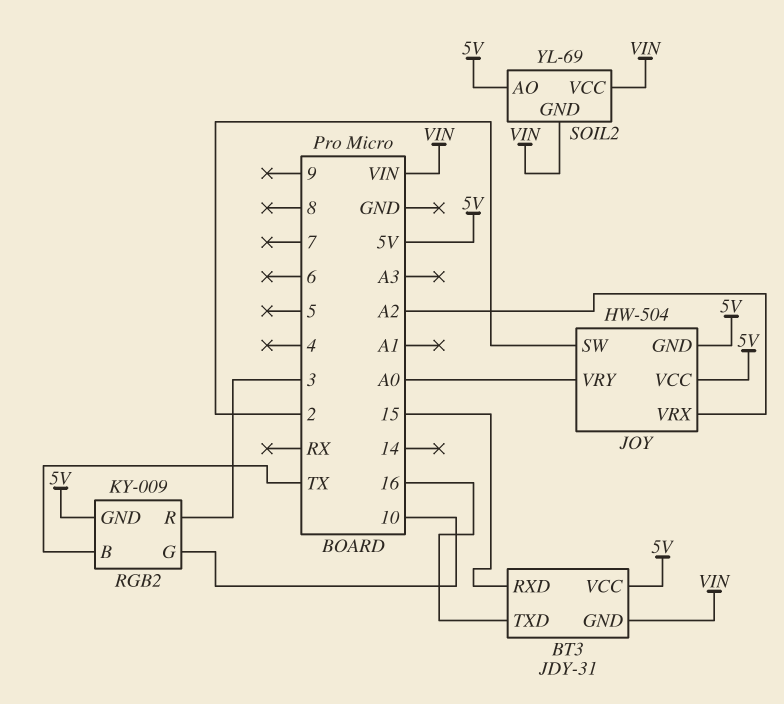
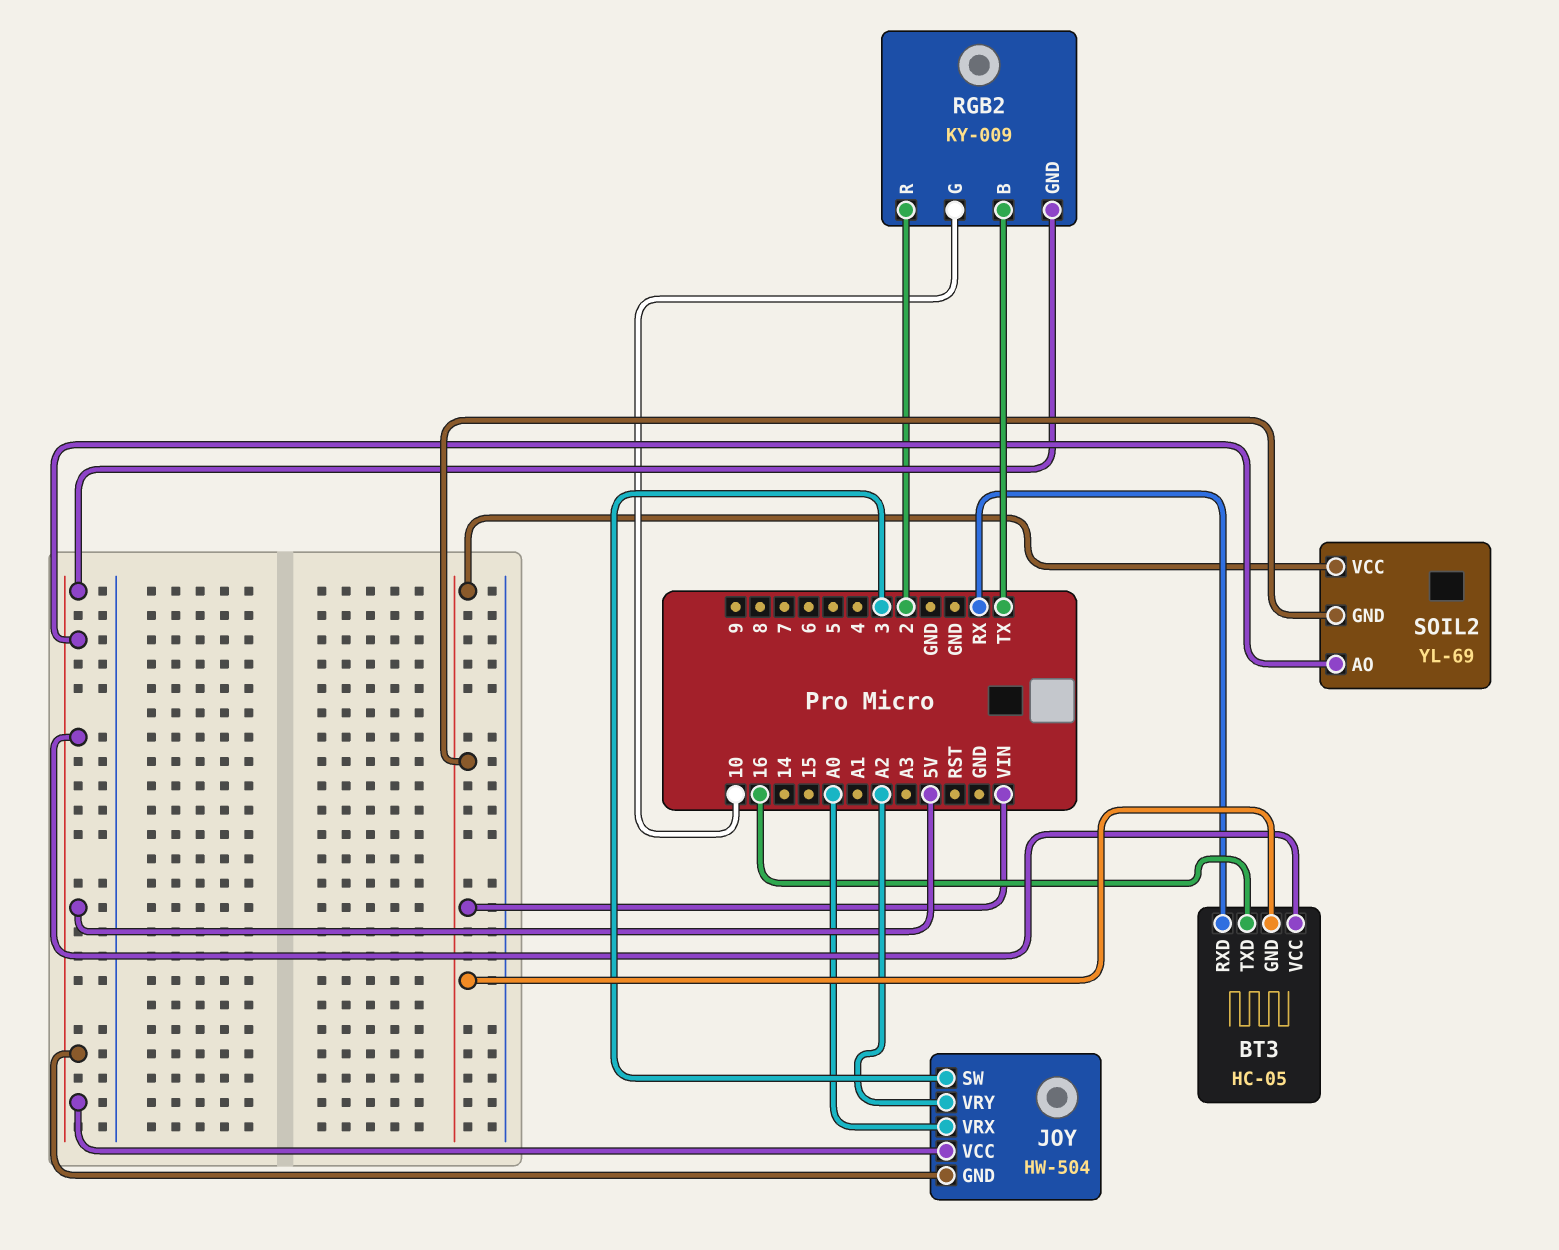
BT3: JDY-31 -> HC-05
BT3 pin RXD: 15 -> RX
JOY pin SW: 2 -> 3
JOY pin VRX: A2 -> A0
JOY pin VRY: A0 -> A2
RGB2 pin R: 3 -> 2

